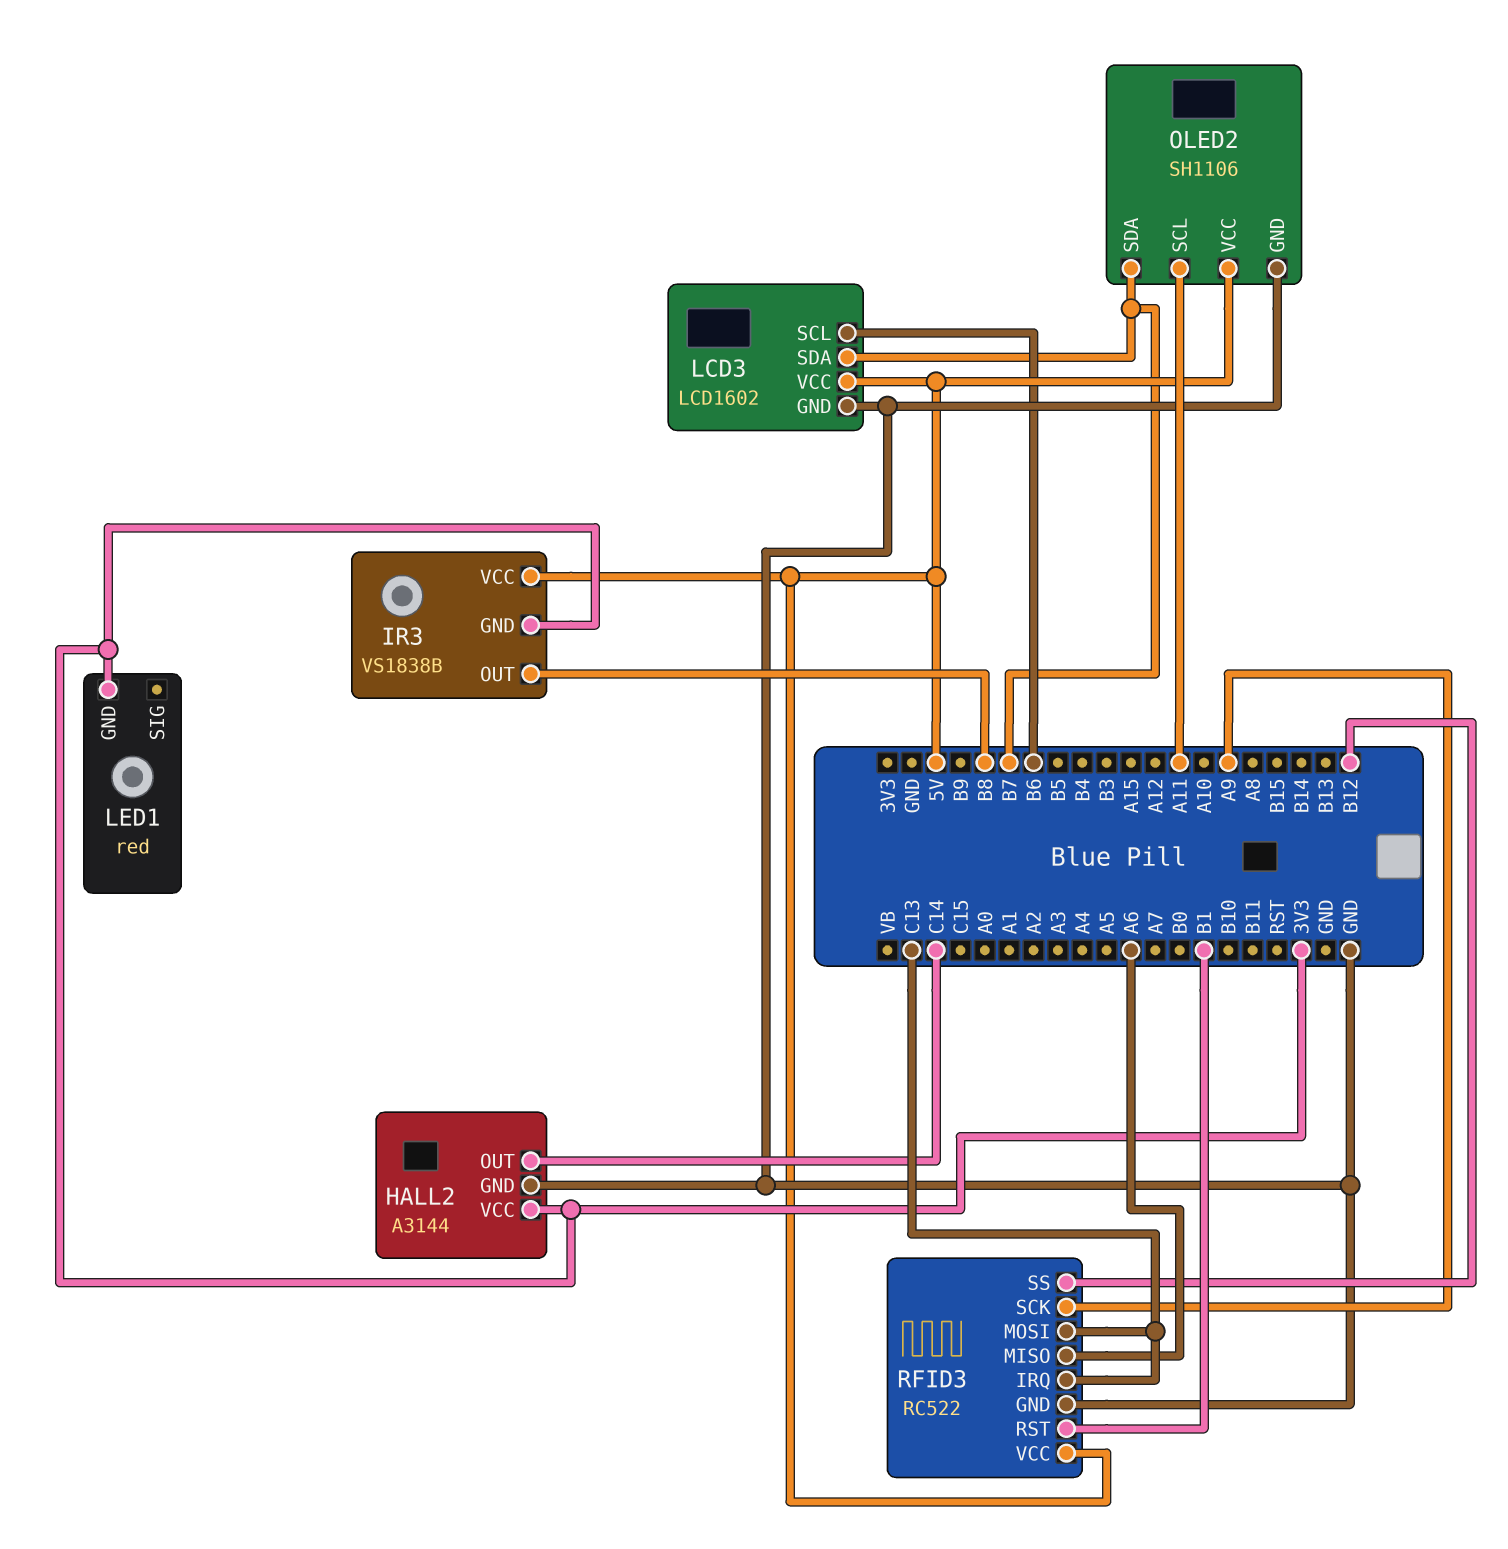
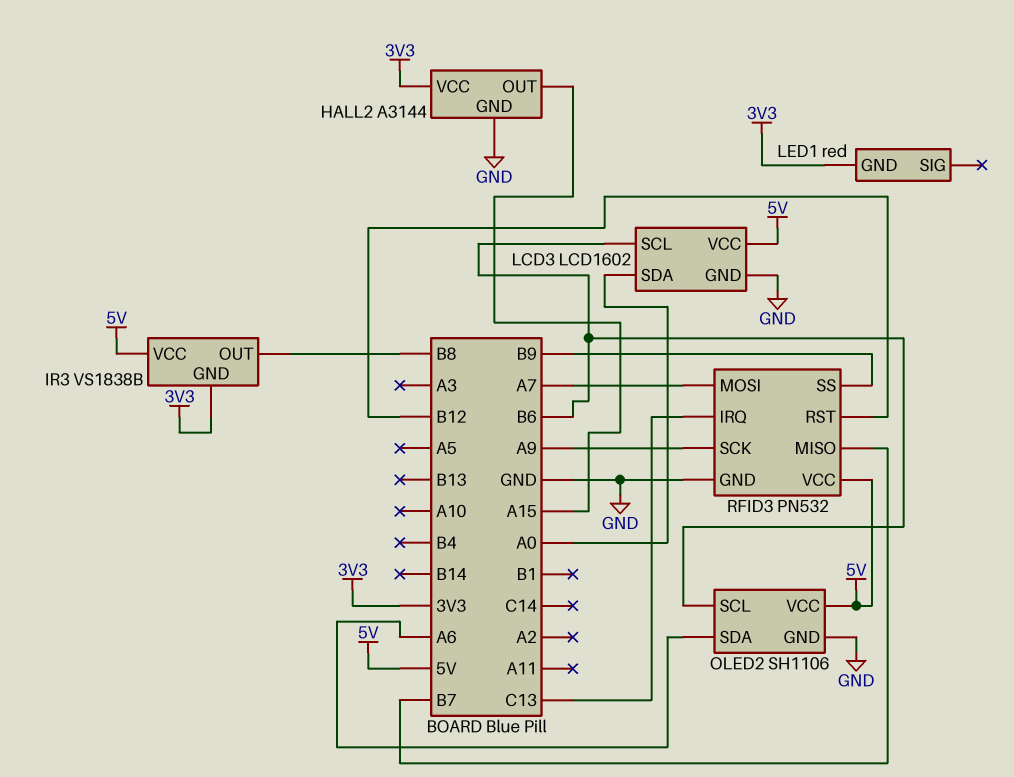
HALL2 pin OUT: C14 -> A15
LCD3 pin SDA: B7 -> A0
OLED2 pin SCL: A11 -> B6
OLED2 pin SDA: B7 -> A6
RFID3: RC522 -> PN532
RFID3 pin MISO: A6 -> B7
RFID3 pin MOSI: C13 -> A7
RFID3 pin RST: B1 -> B12
RFID3 pin SS: B12 -> B9

